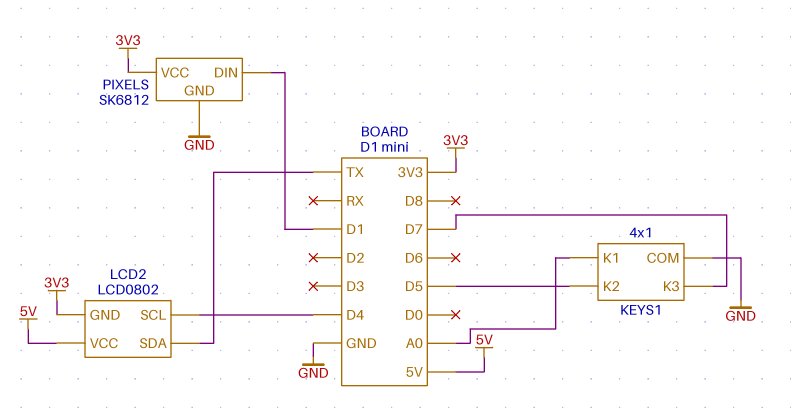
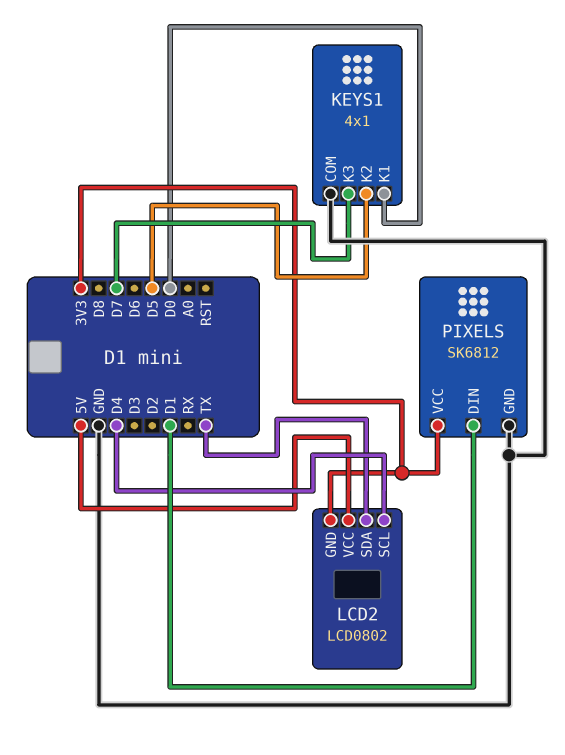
KEYS1 pin K1: A0 -> D0

